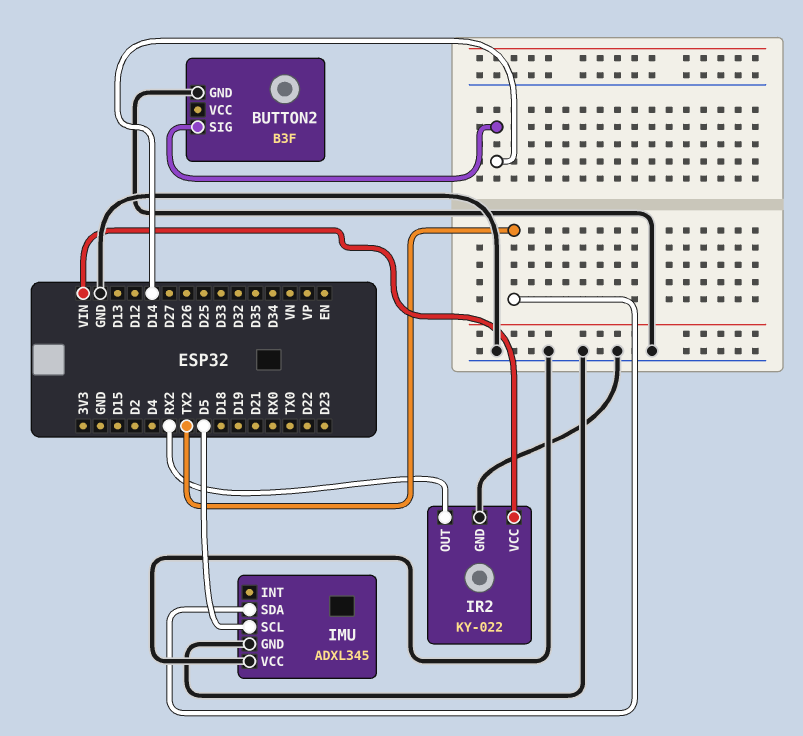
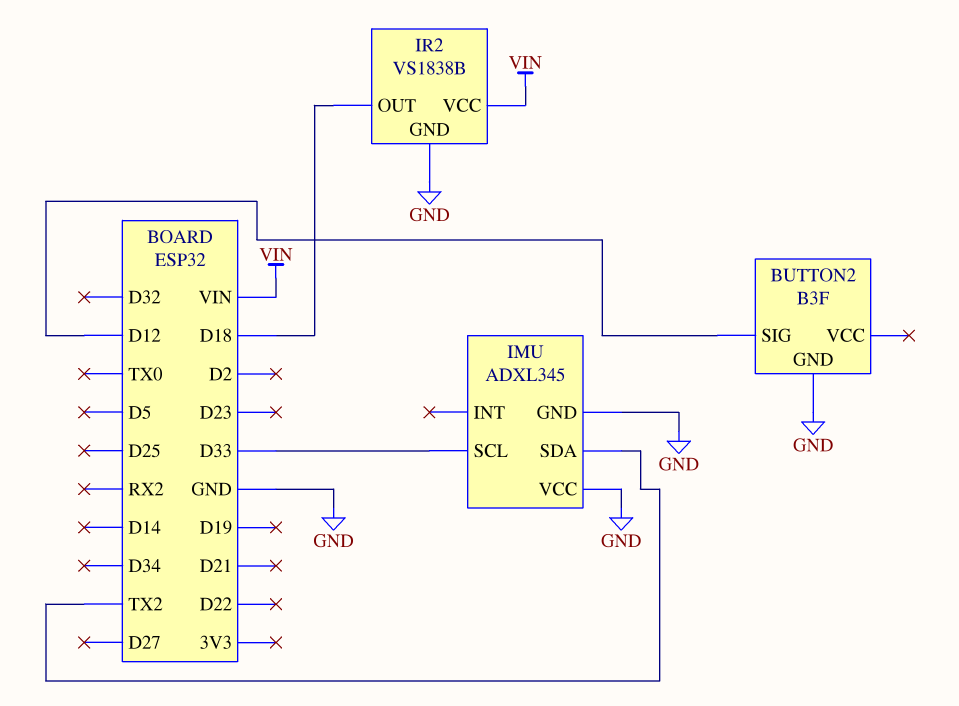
BUTTON2 pin SIG: D14 -> D12
IMU pin SCL: D5 -> D33
IR2: KY-022 -> VS1838B
IR2 pin OUT: RX2 -> D18

